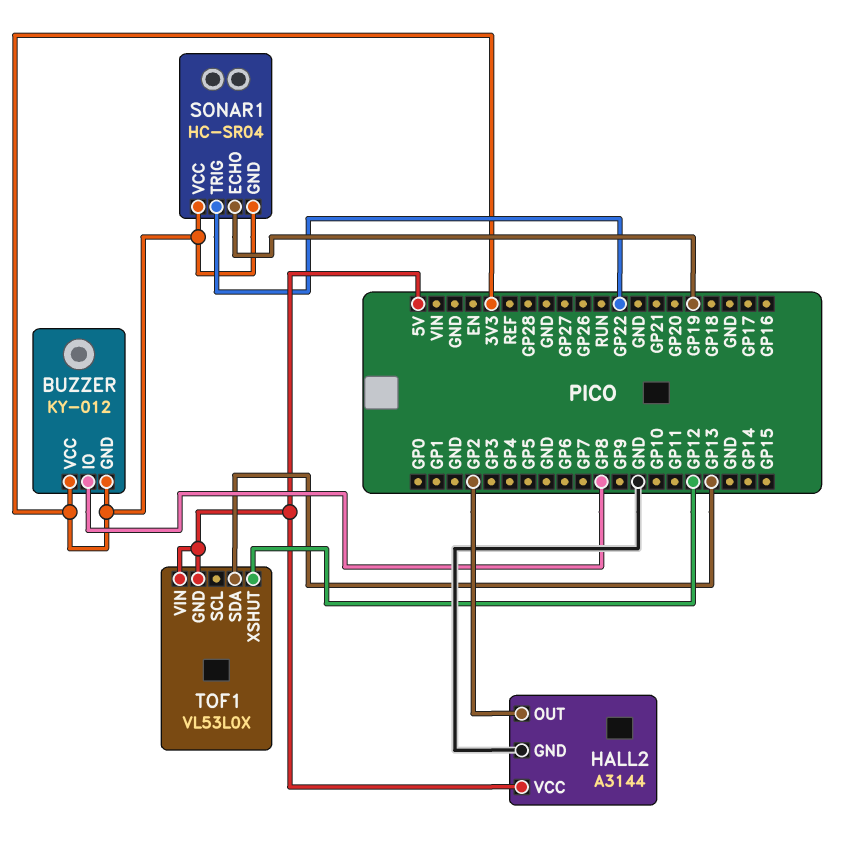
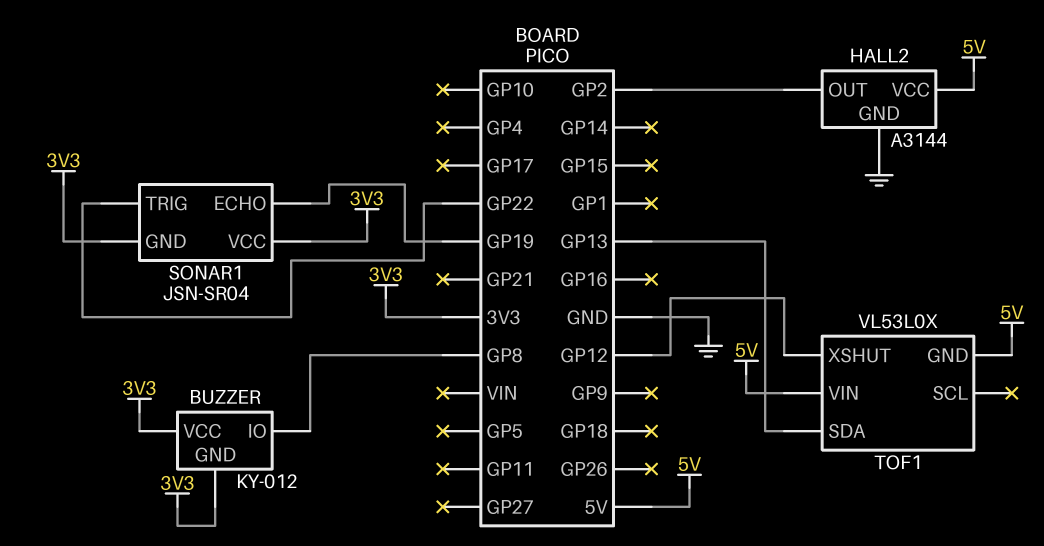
SONAR1: HC-SR04 -> JSN-SR04

